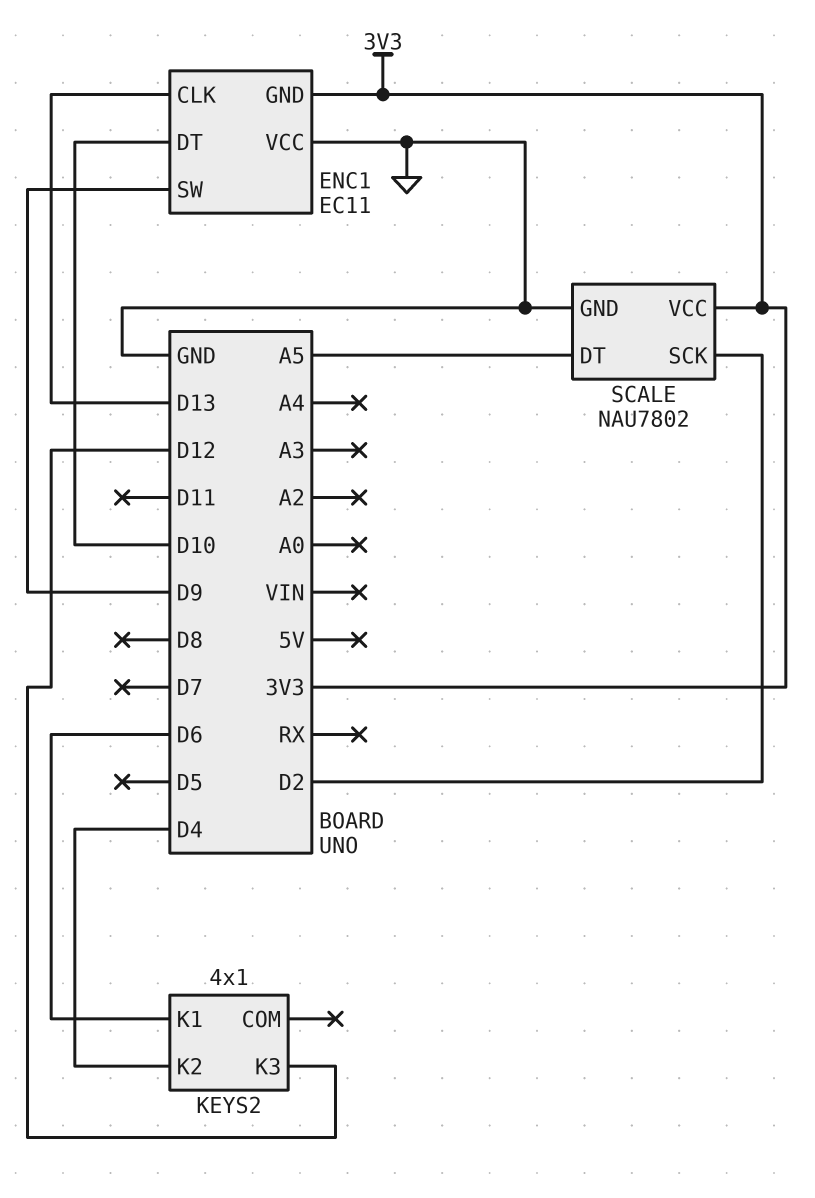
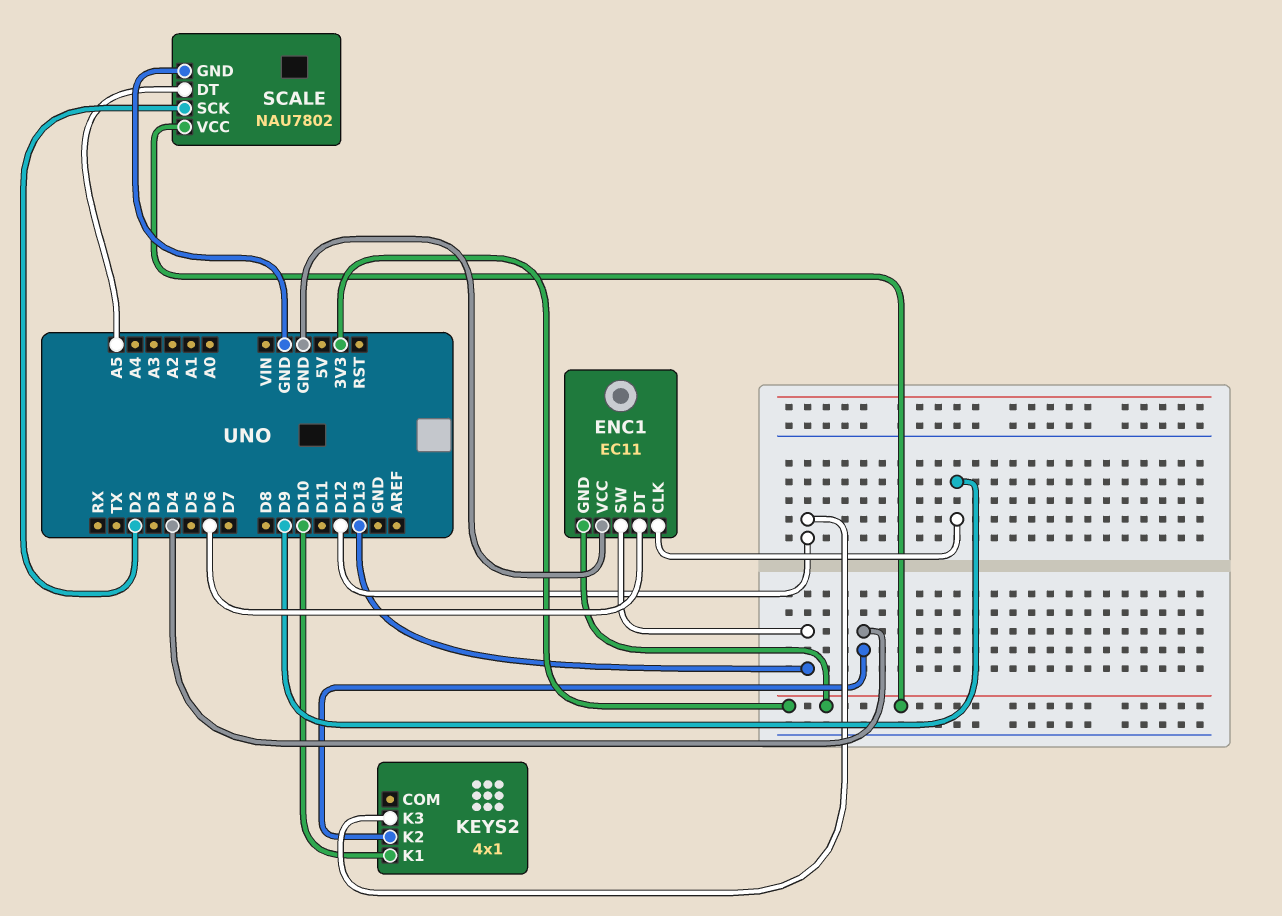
ENC1 pin CLK: D13 -> D9
ENC1 pin DT: D10 -> D6
ENC1 pin SW: D9 -> D13
KEYS2 pin K1: D6 -> D10

